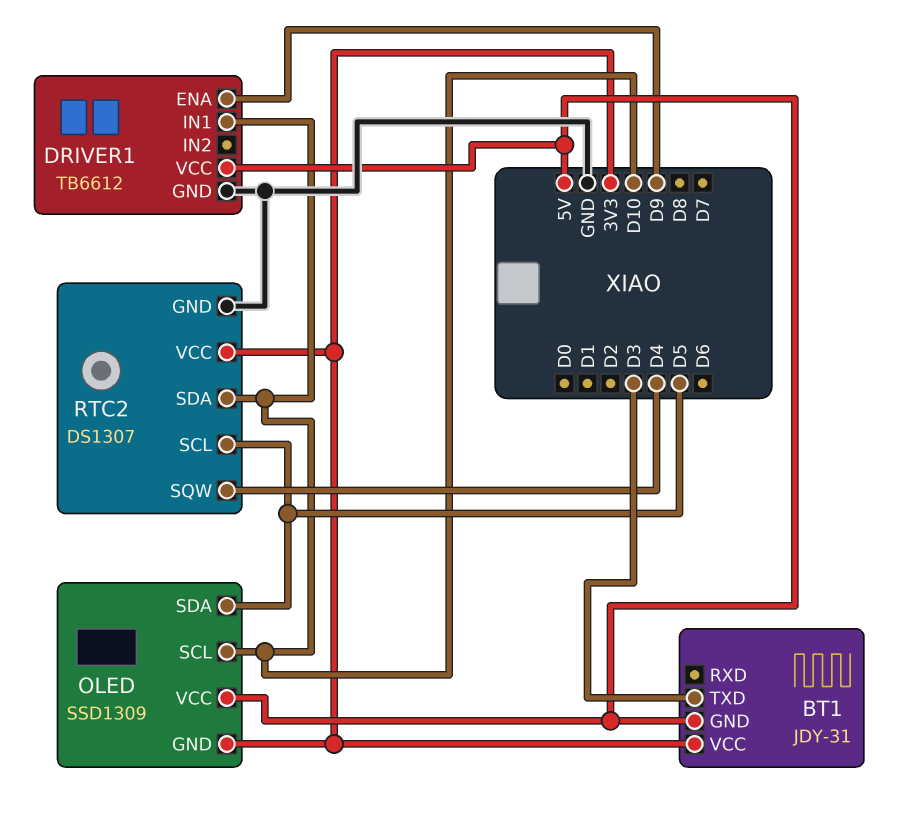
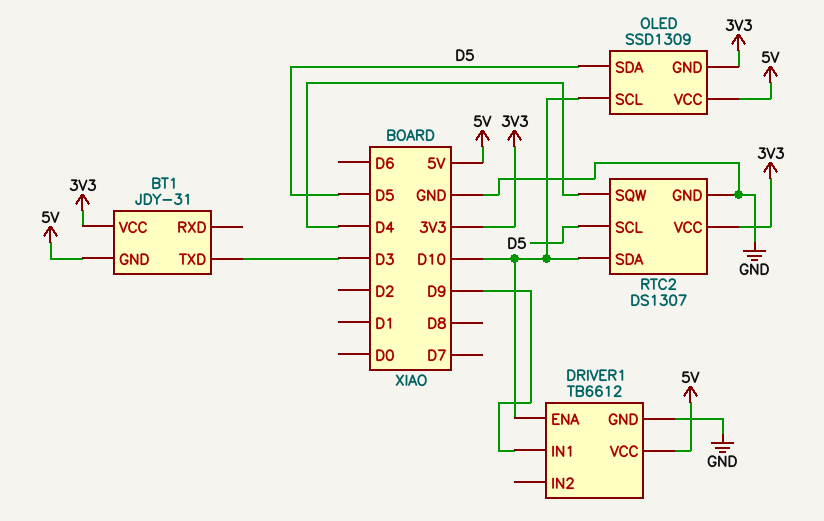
DRIVER1 pin ENA: D9 -> D10
DRIVER1 pin IN1: D10 -> D9

